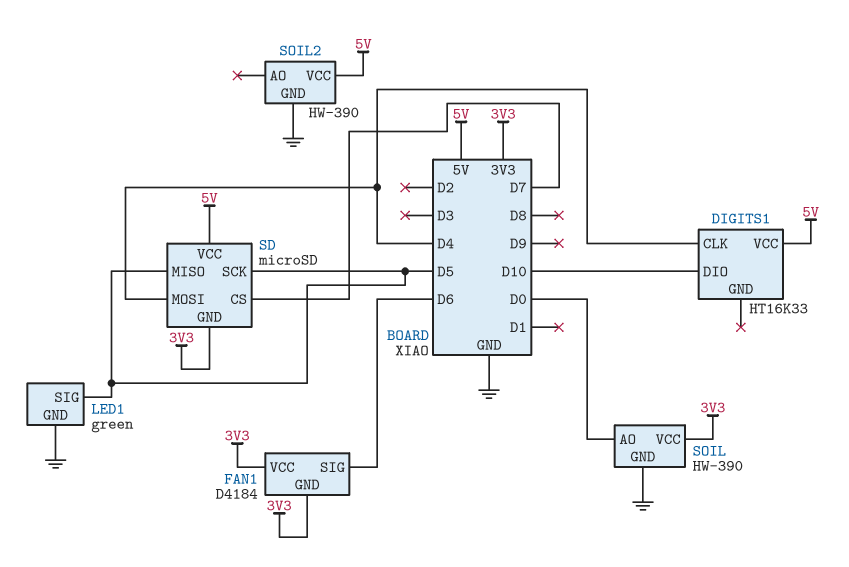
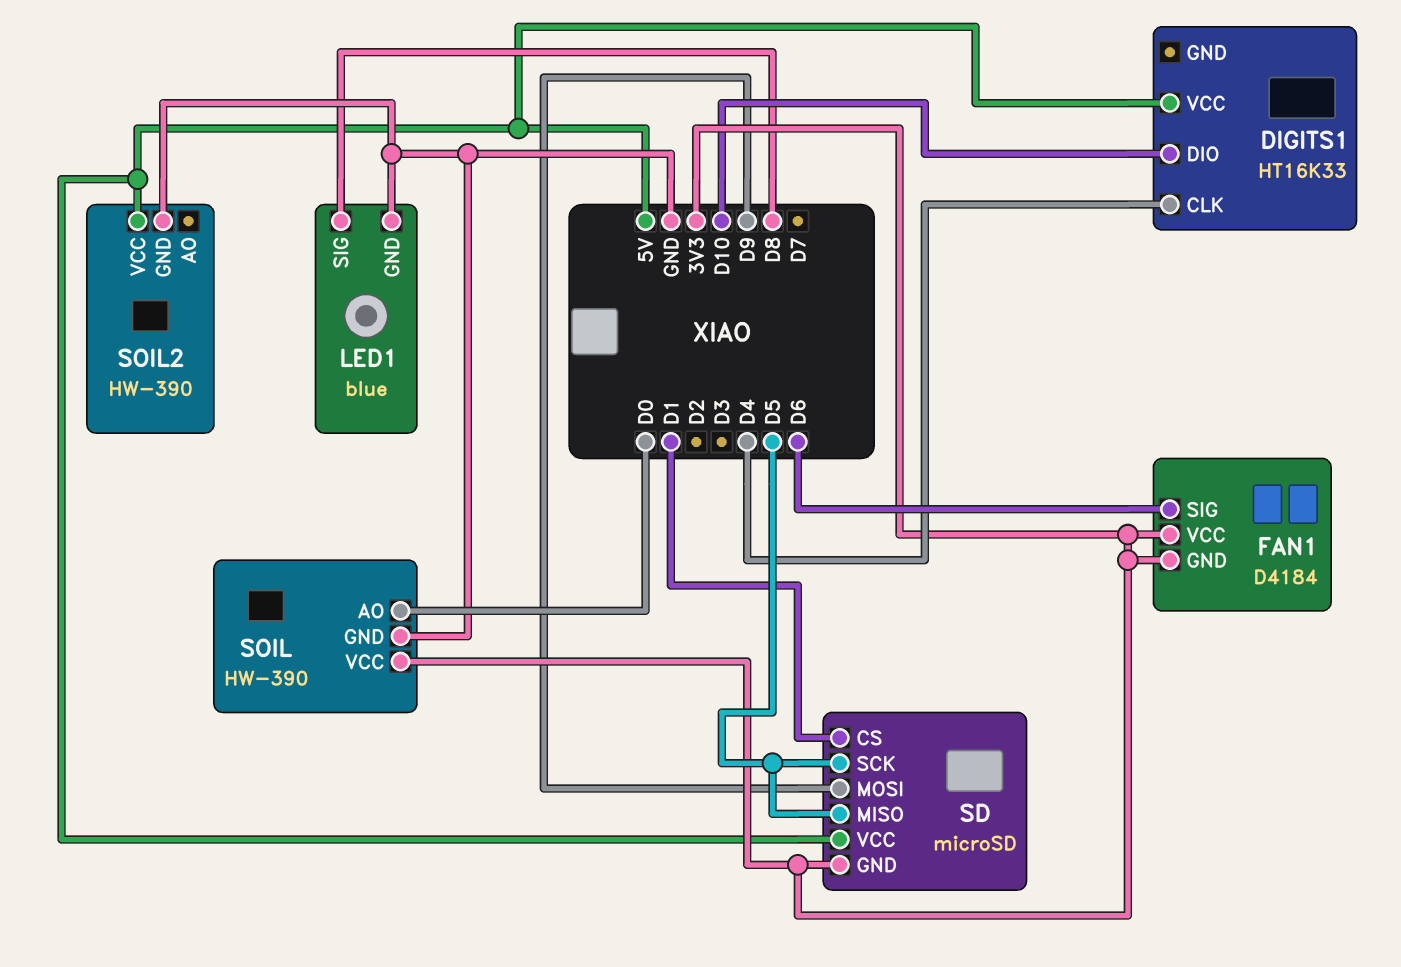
LED1: green -> blue
LED1 pin SIG: D5 -> D8
SD pin CS: D7 -> D1
SD pin MOSI: D4 -> D9

